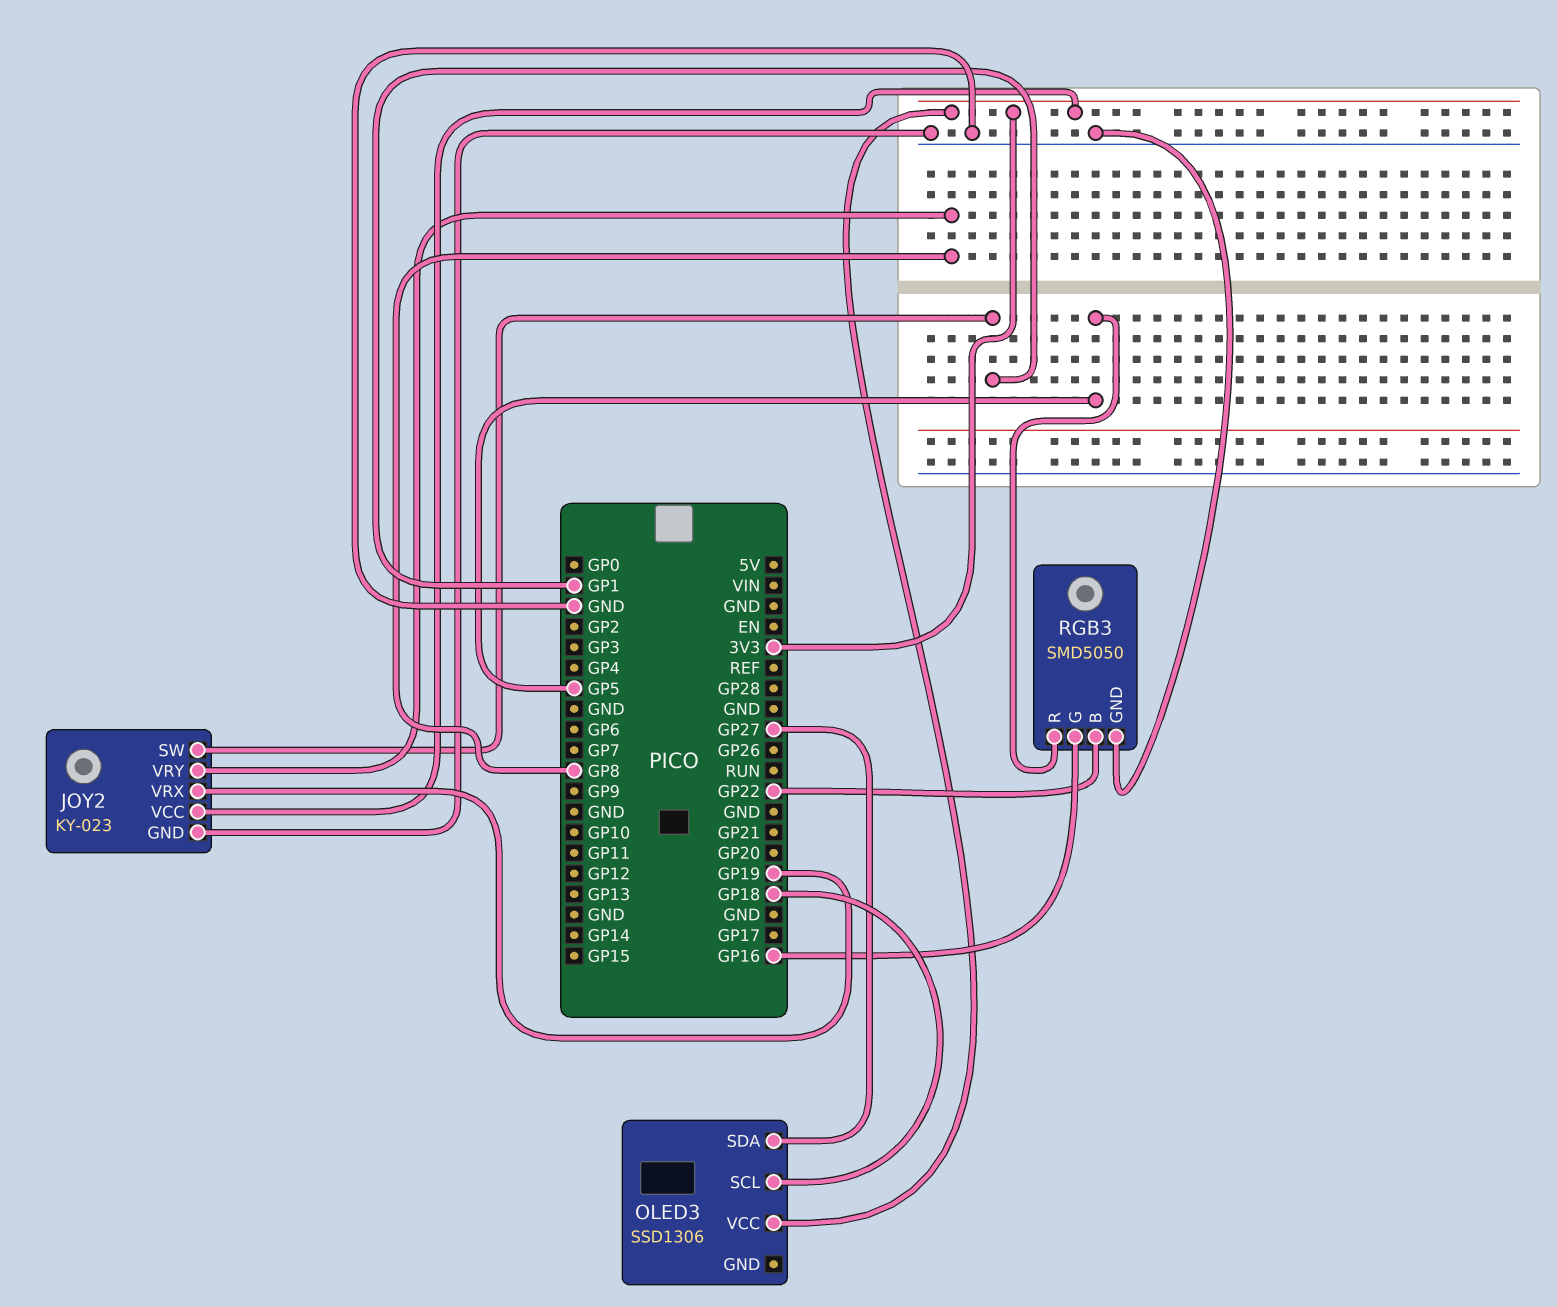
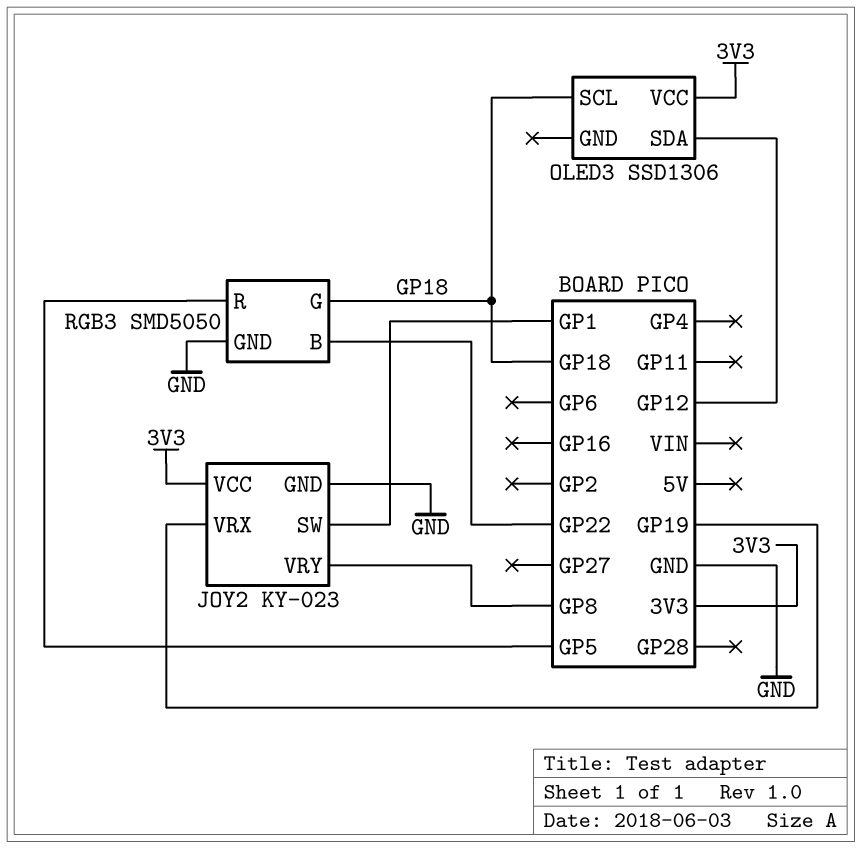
OLED3 pin SDA: GP27 -> GP12
RGB3 pin G: GP16 -> GP18

